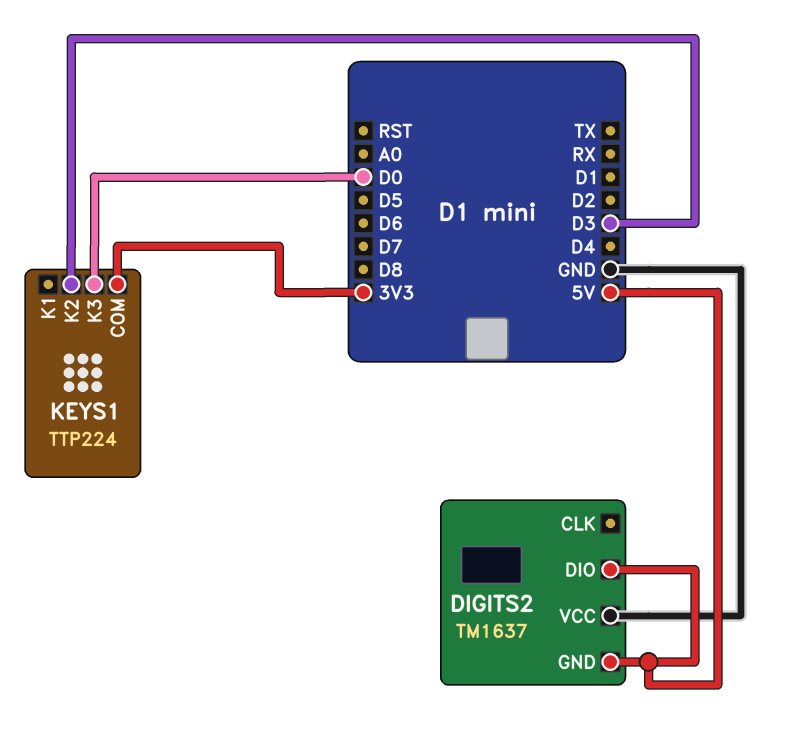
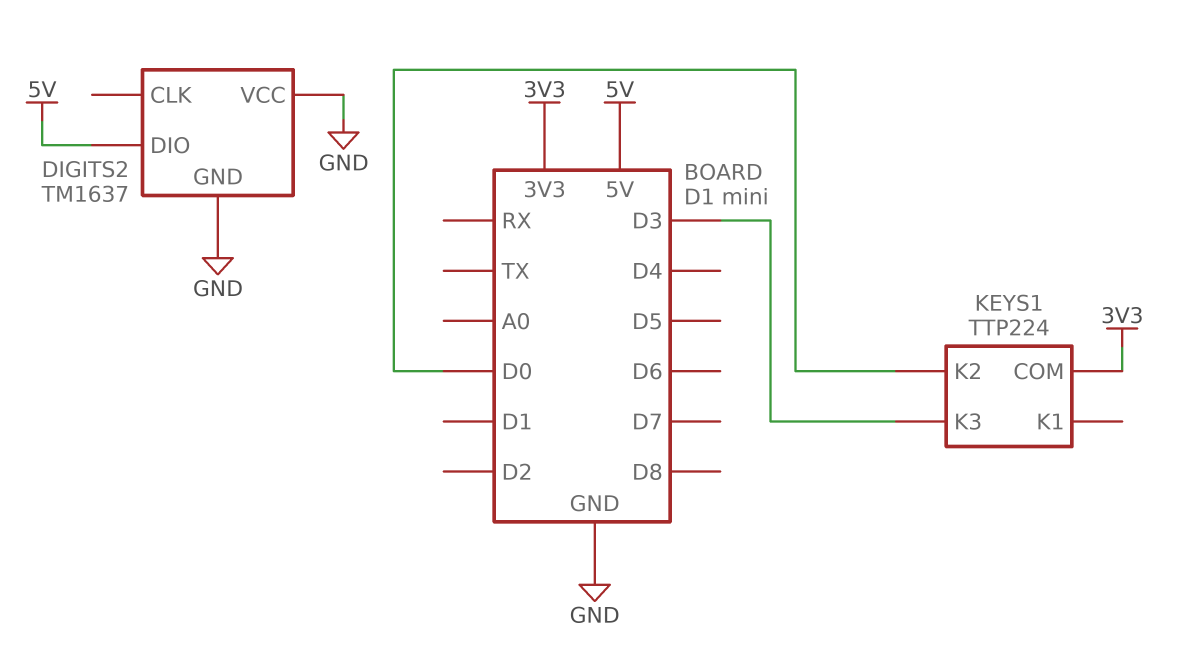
DIGITS2 pin GND: 5V -> GND
KEYS1 pin K2: D3 -> D0
KEYS1 pin K3: D0 -> D3

